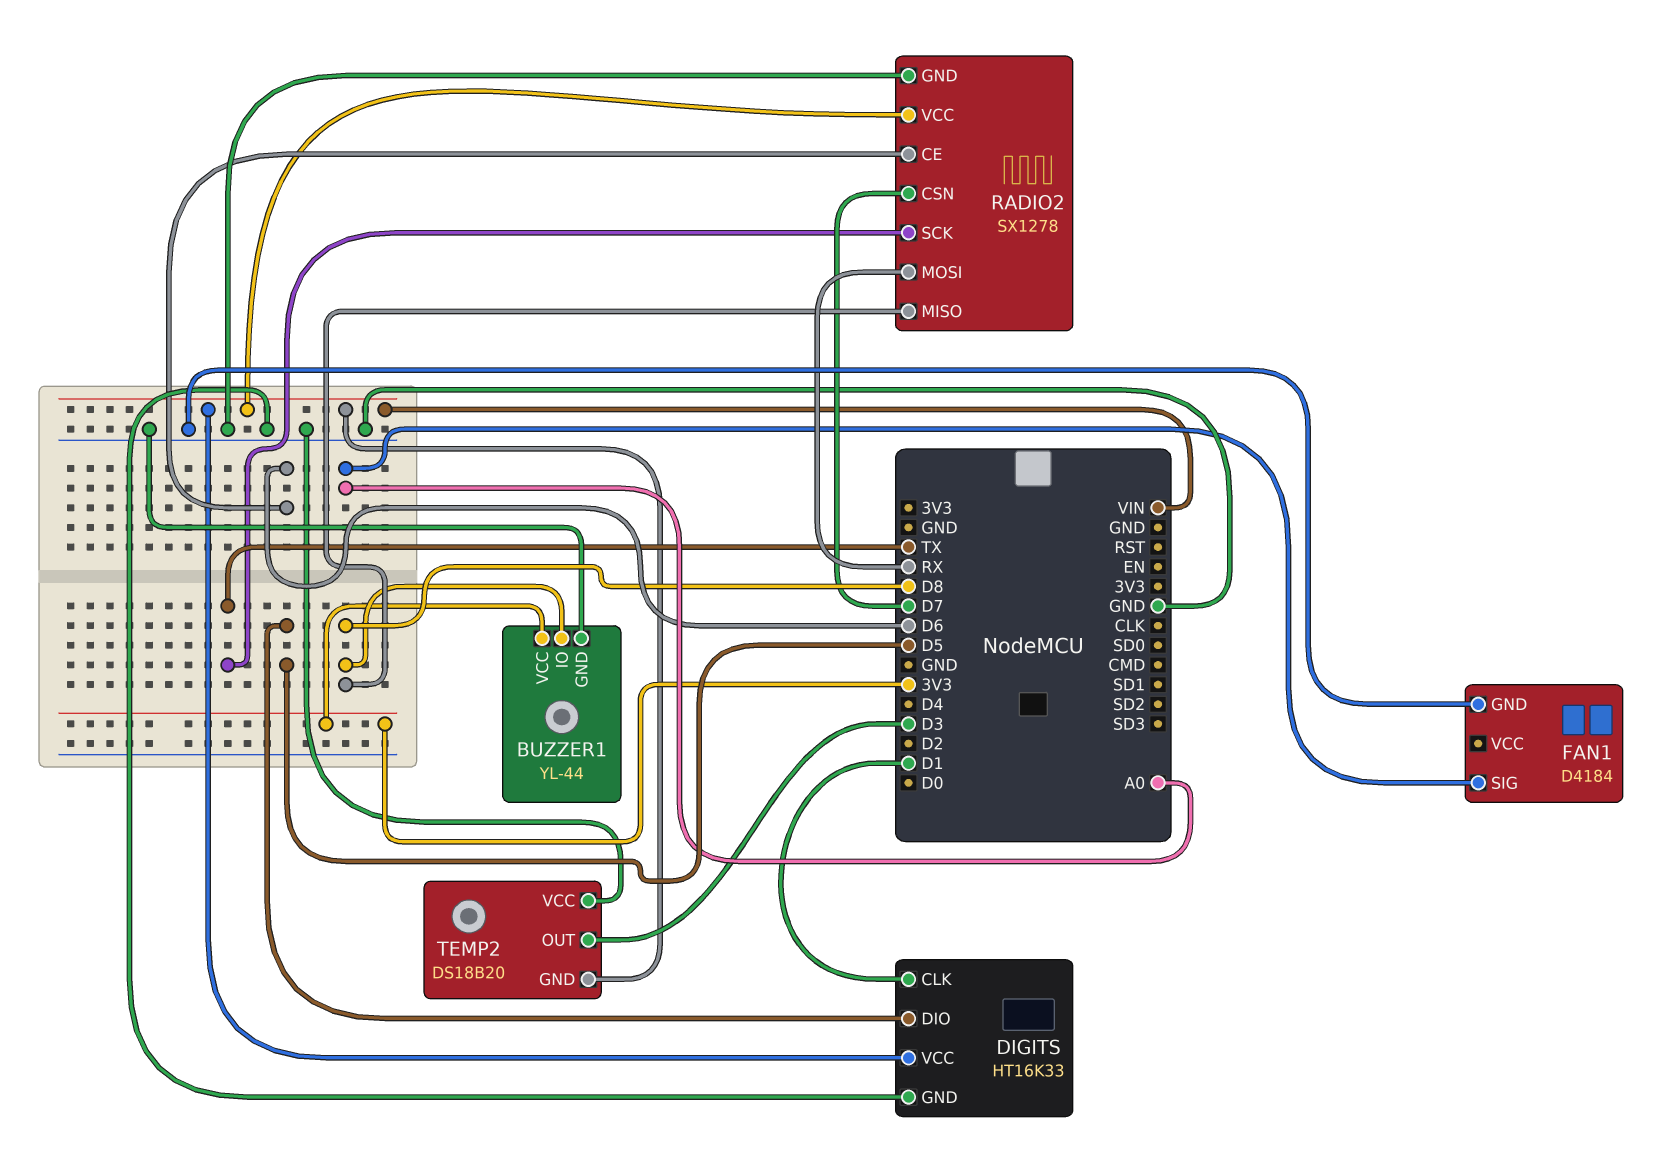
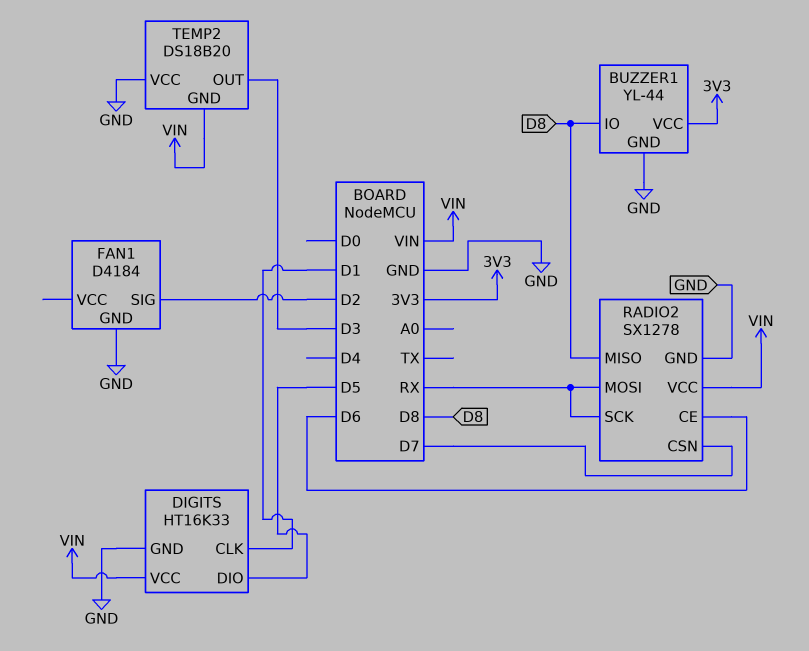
FAN1 pin SIG: A0 -> D2
RADIO2 pin SCK: TX -> RX

